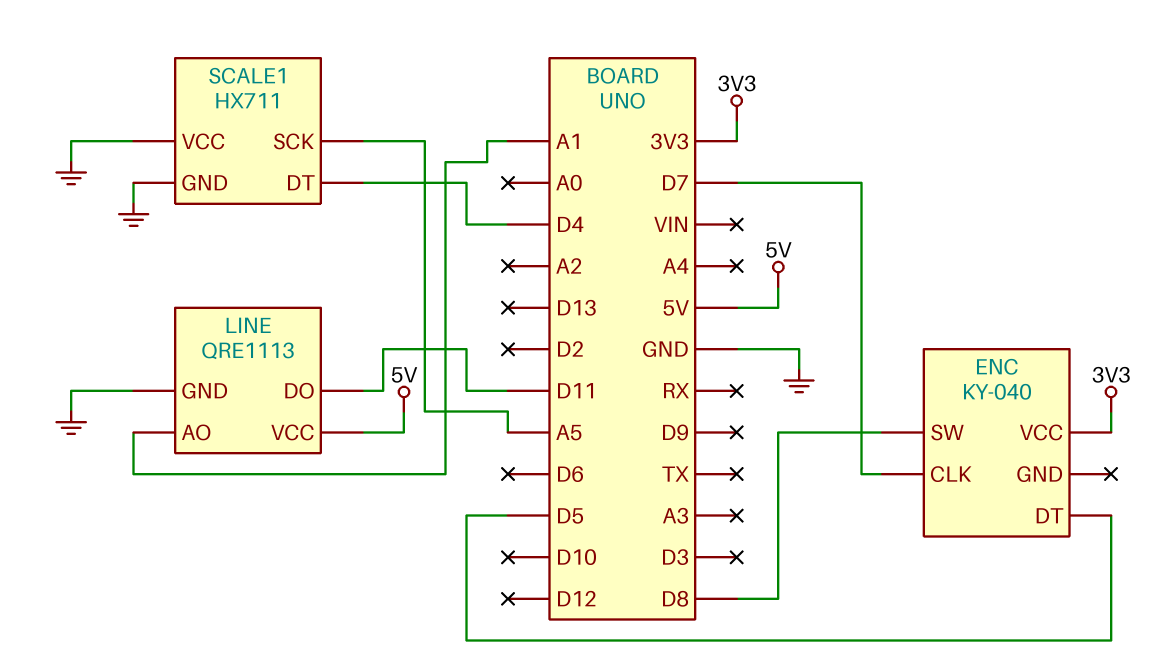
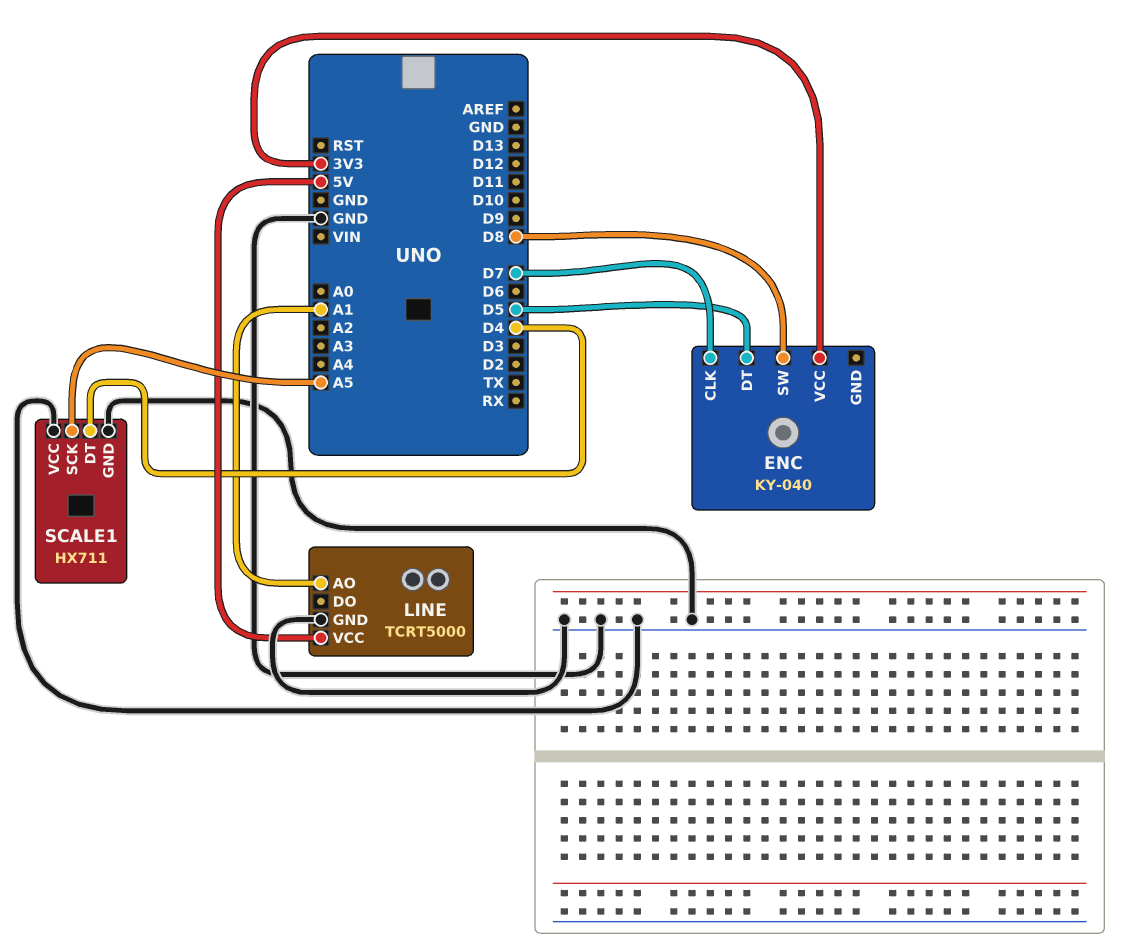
LINE: QRE1113 -> TCRT5000
LINE pin DO: D11 -> none

